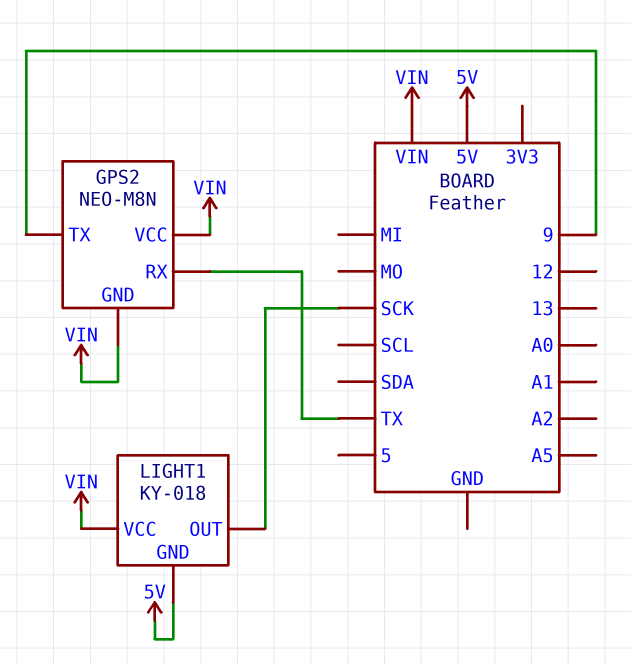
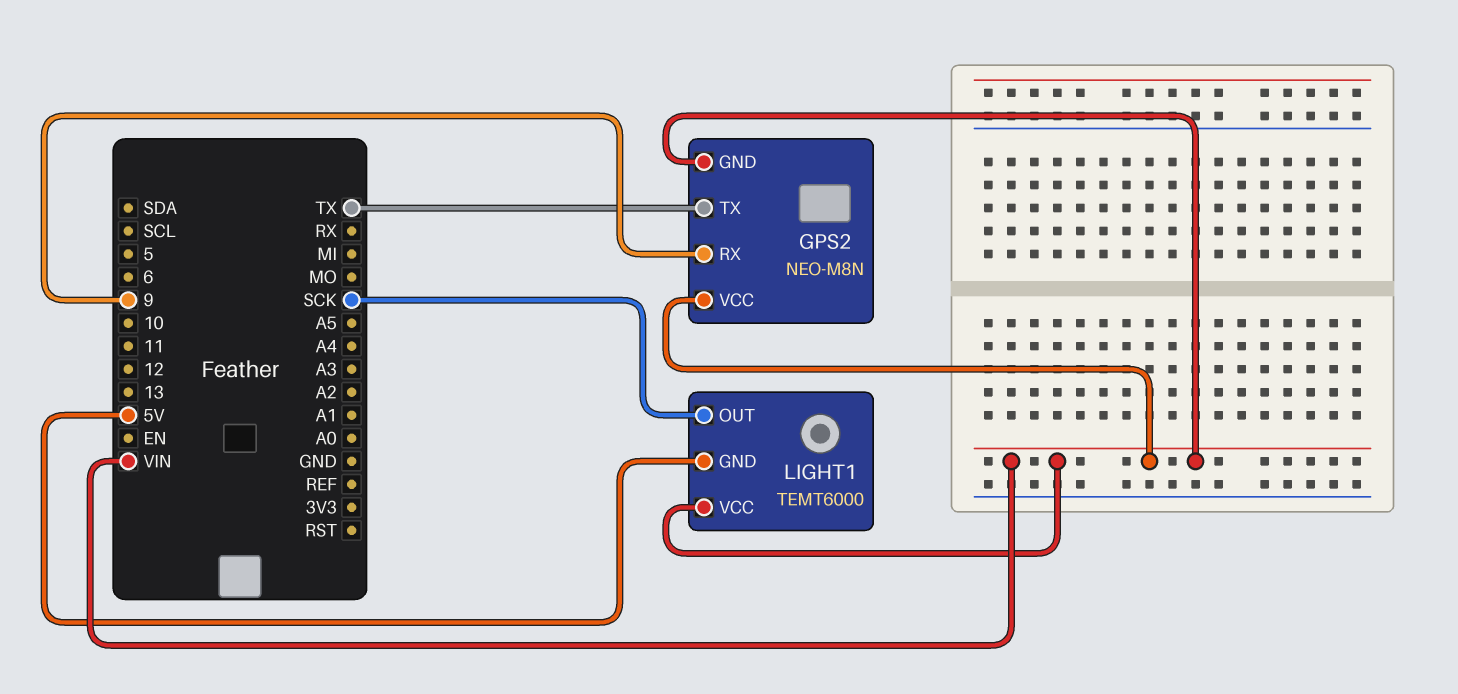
GPS2 pin RX: TX -> 9
GPS2 pin TX: 9 -> TX
LIGHT1: KY-018 -> TEMT6000

